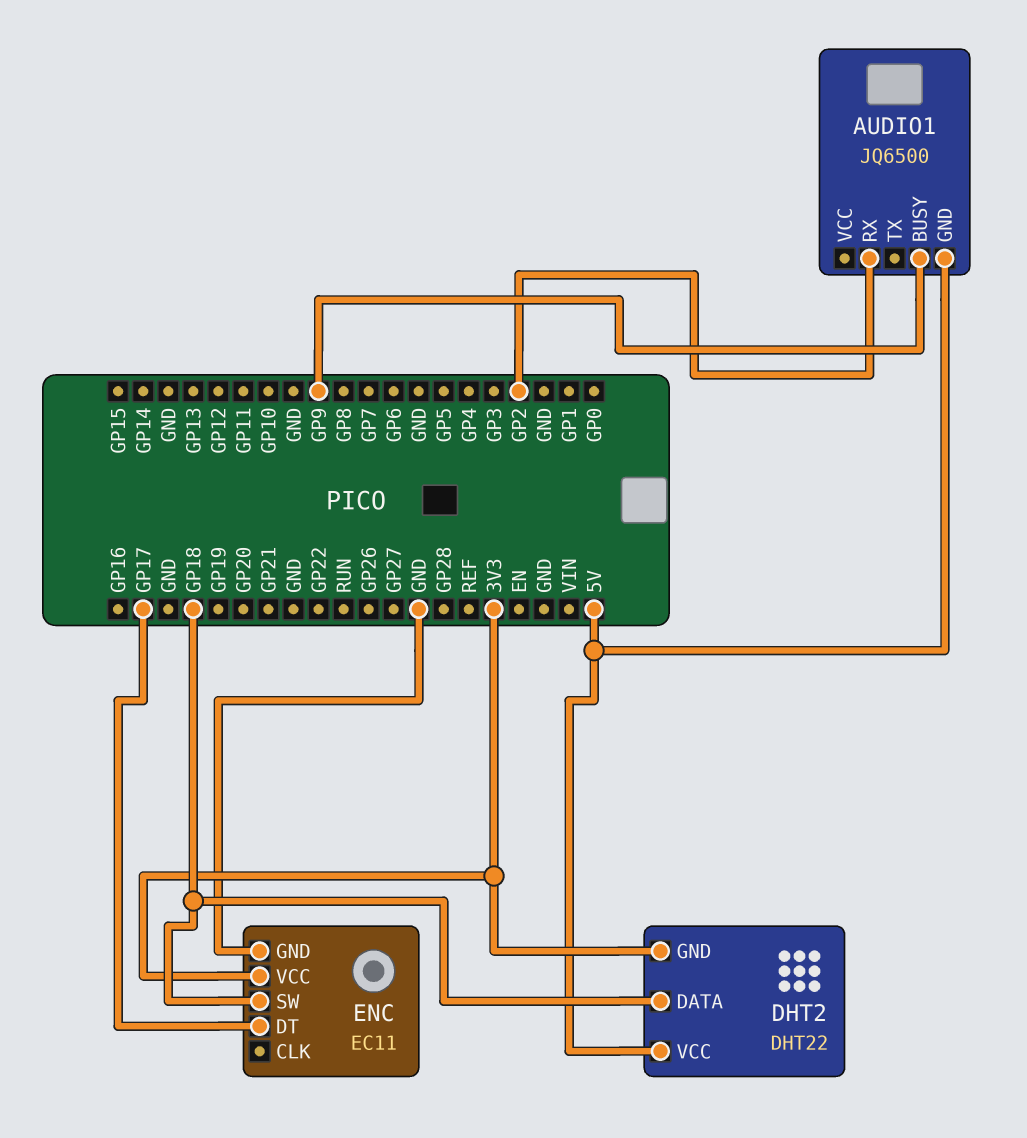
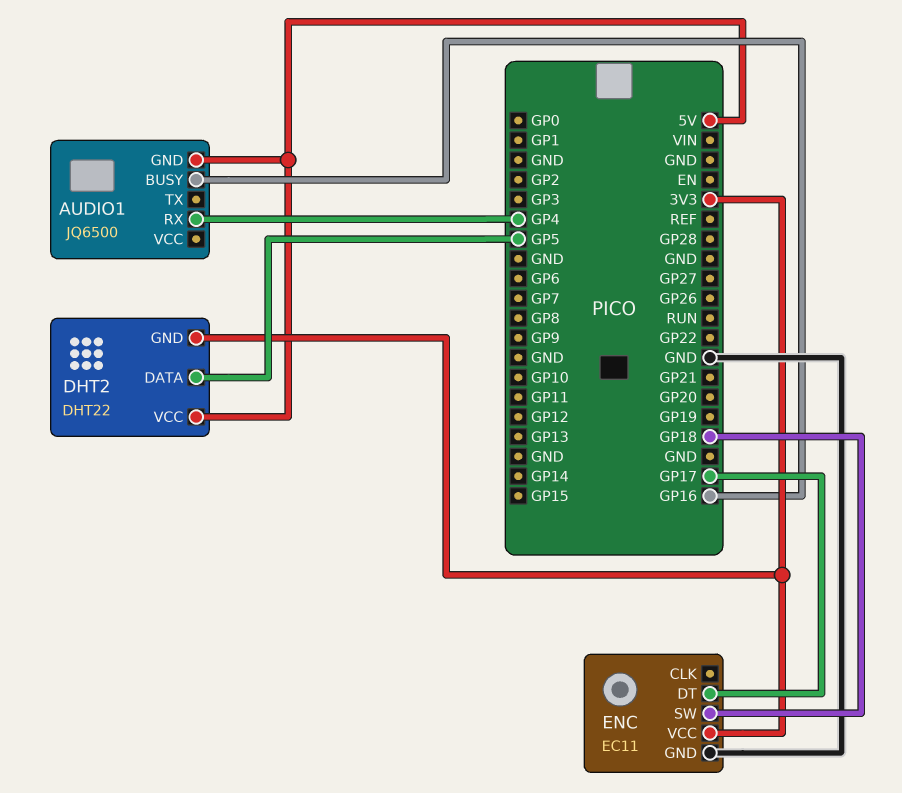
AUDIO1 pin BUSY: GP9 -> GP16
AUDIO1 pin RX: GP2 -> GP4
DHT2 pin DATA: GP18 -> GP5

